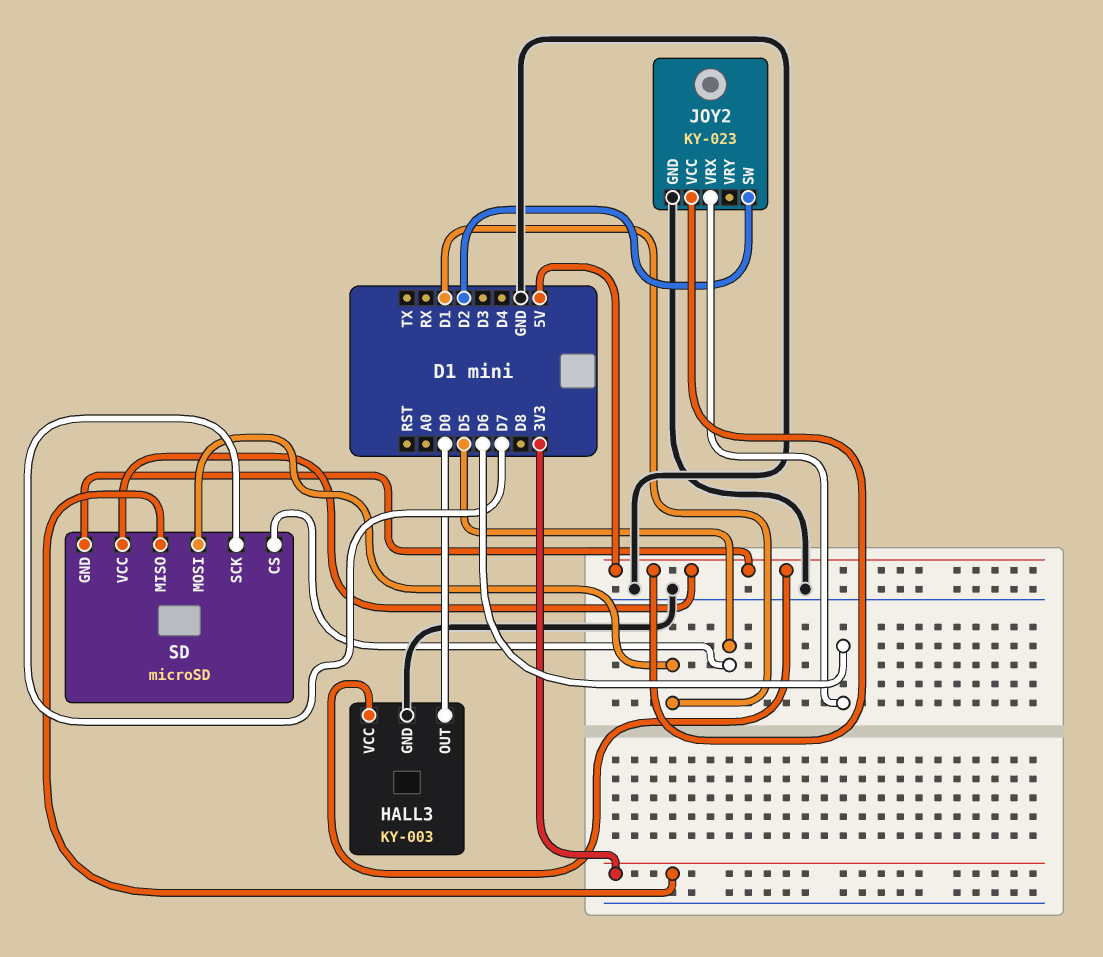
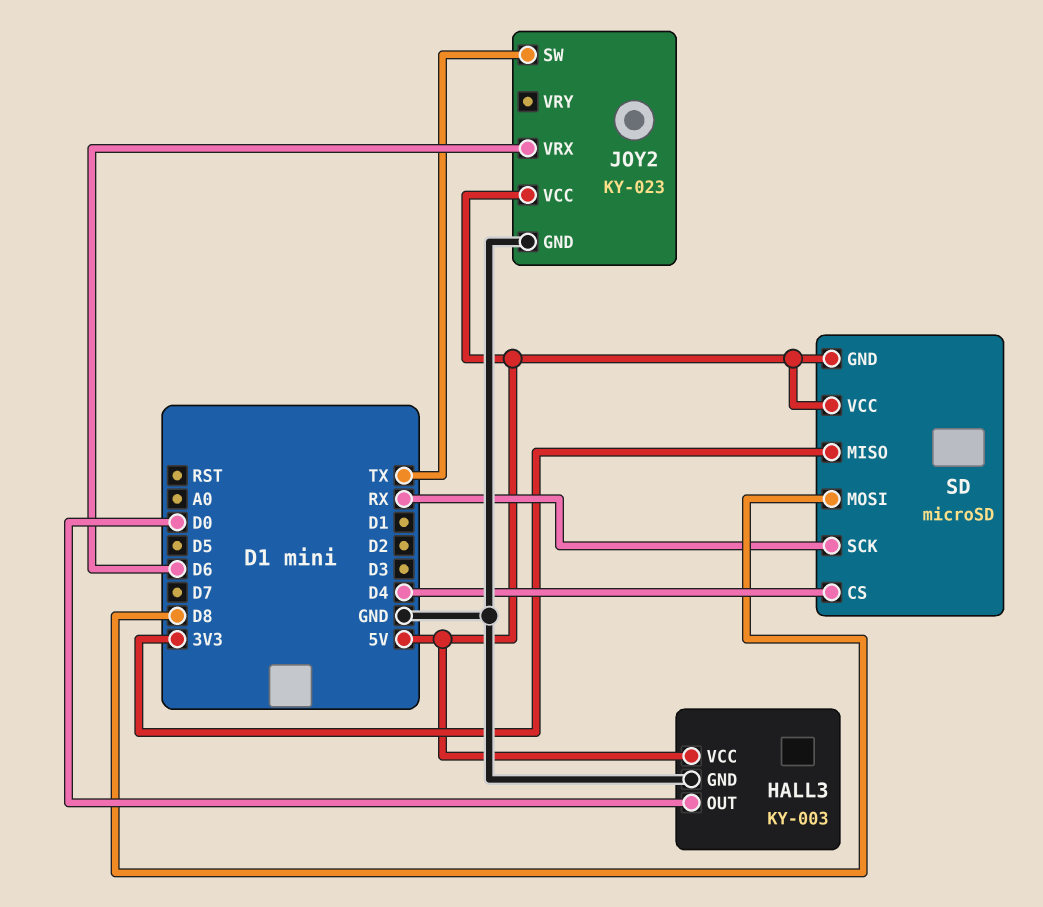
JOY2 pin SW: D2 -> TX
SD pin CS: D5 -> D4
SD pin MOSI: D1 -> D8
SD pin SCK: D7 -> RX

